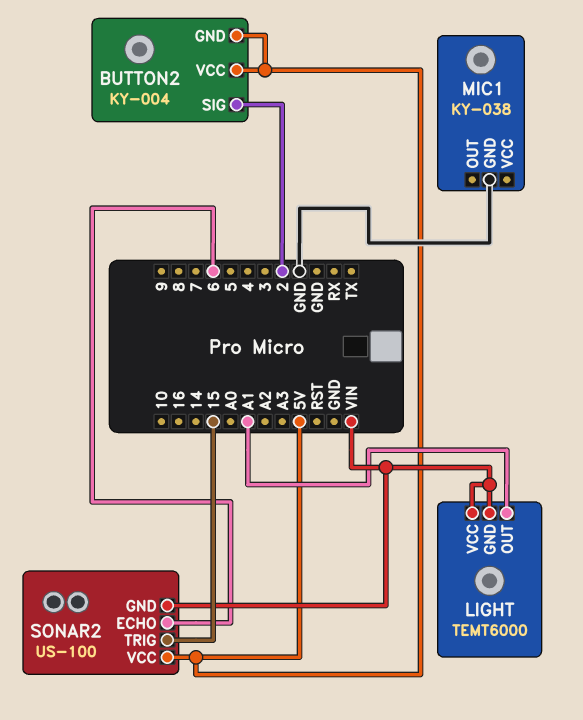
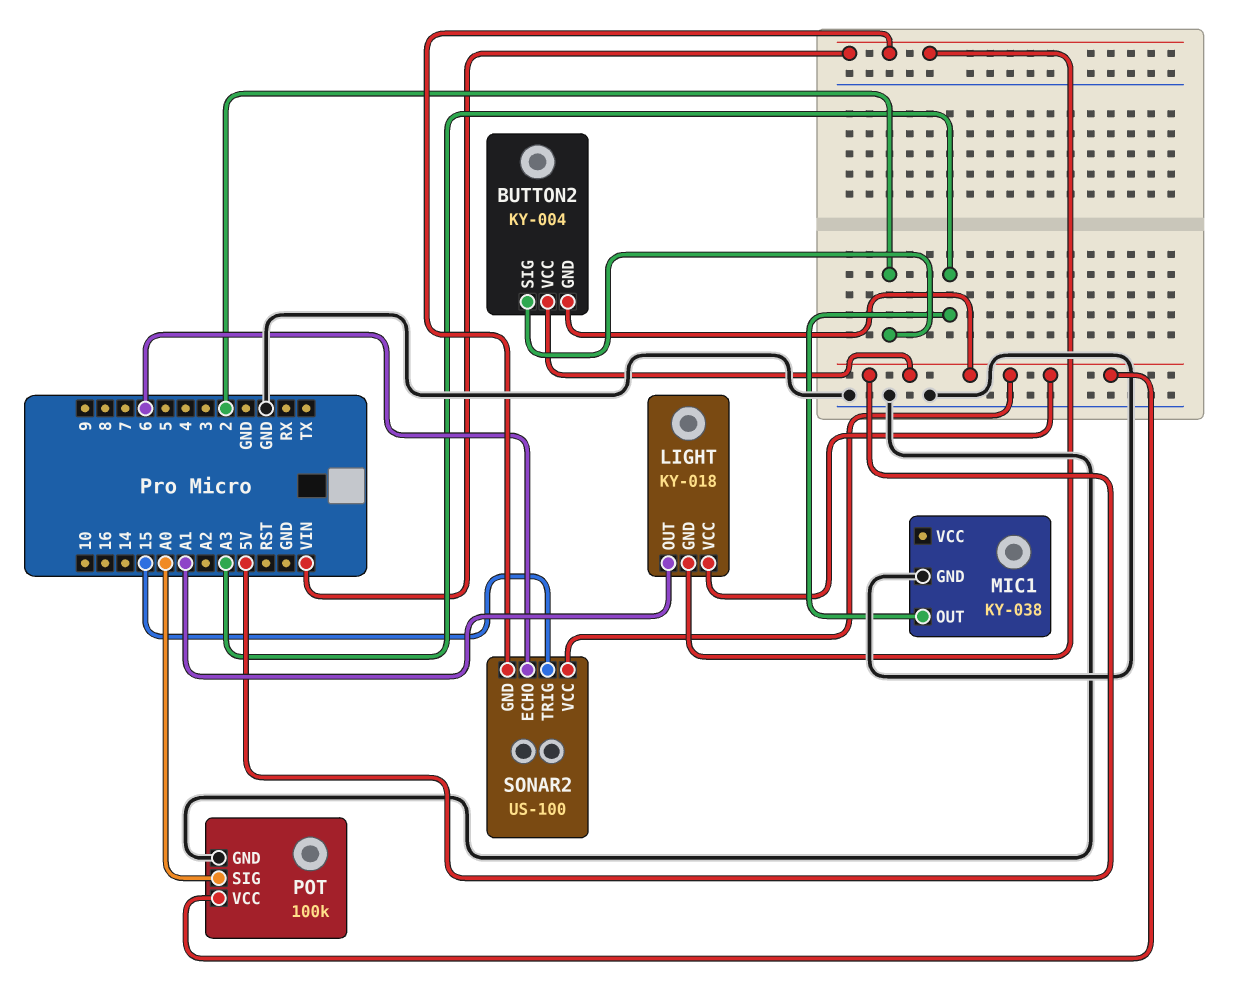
LIGHT: TEMT6000 -> KY-018
LIGHT pin VCC: VIN -> 5V
MIC1 pin OUT: none -> A3
POT: none -> 100k
POT pin GND: none -> GND
POT pin SIG: none -> A0
POT pin VCC: none -> 5V

